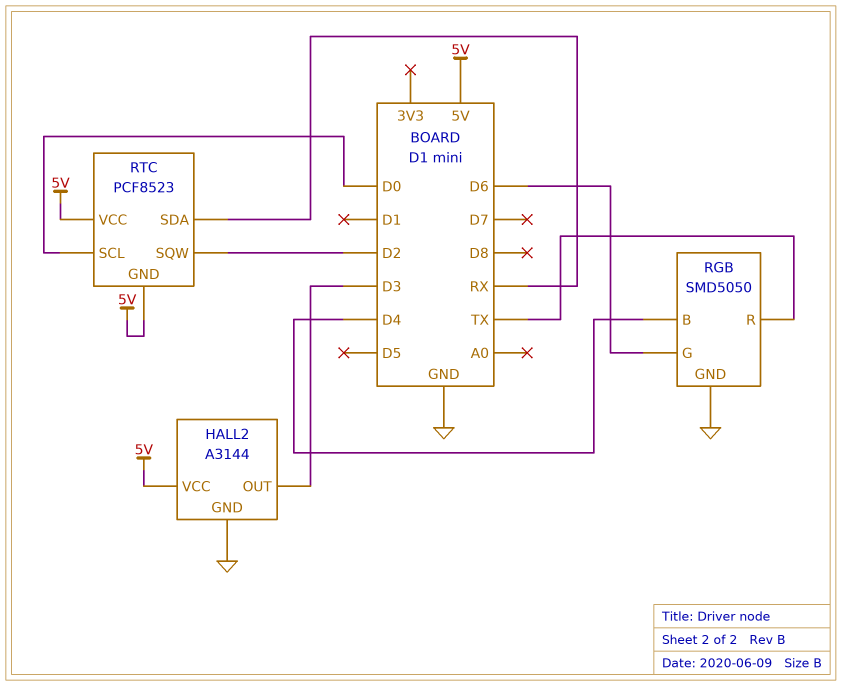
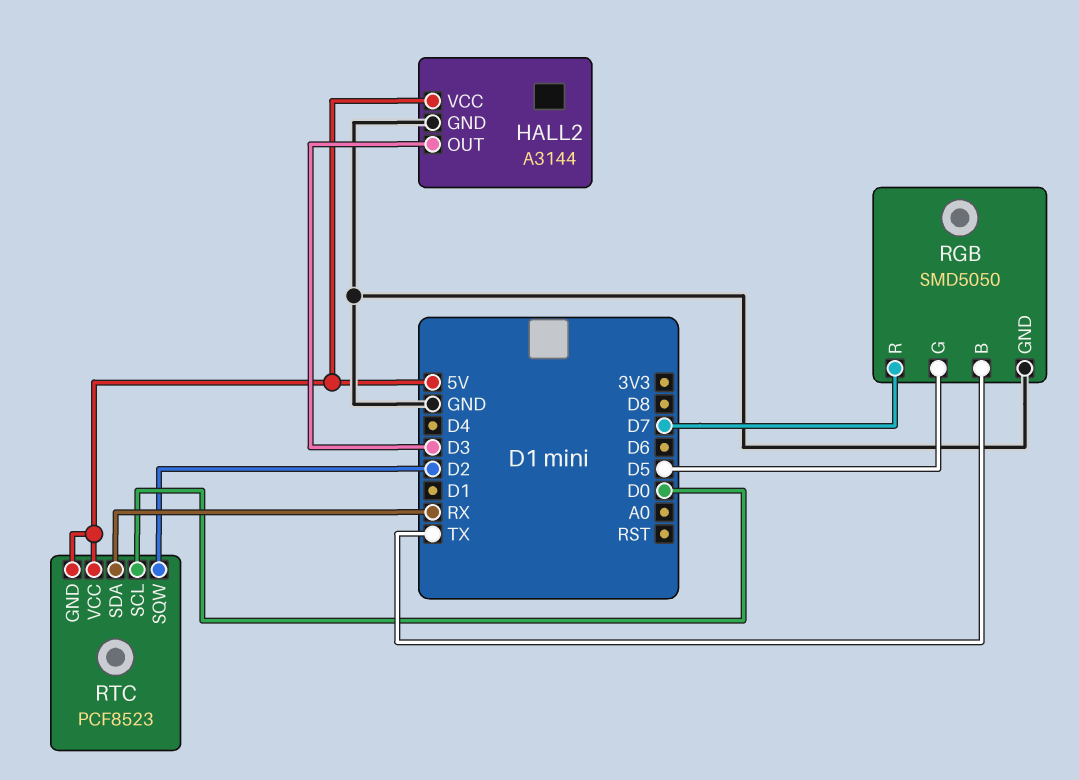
RGB pin B: D4 -> TX
RGB pin G: D6 -> D5
RGB pin R: TX -> D7

